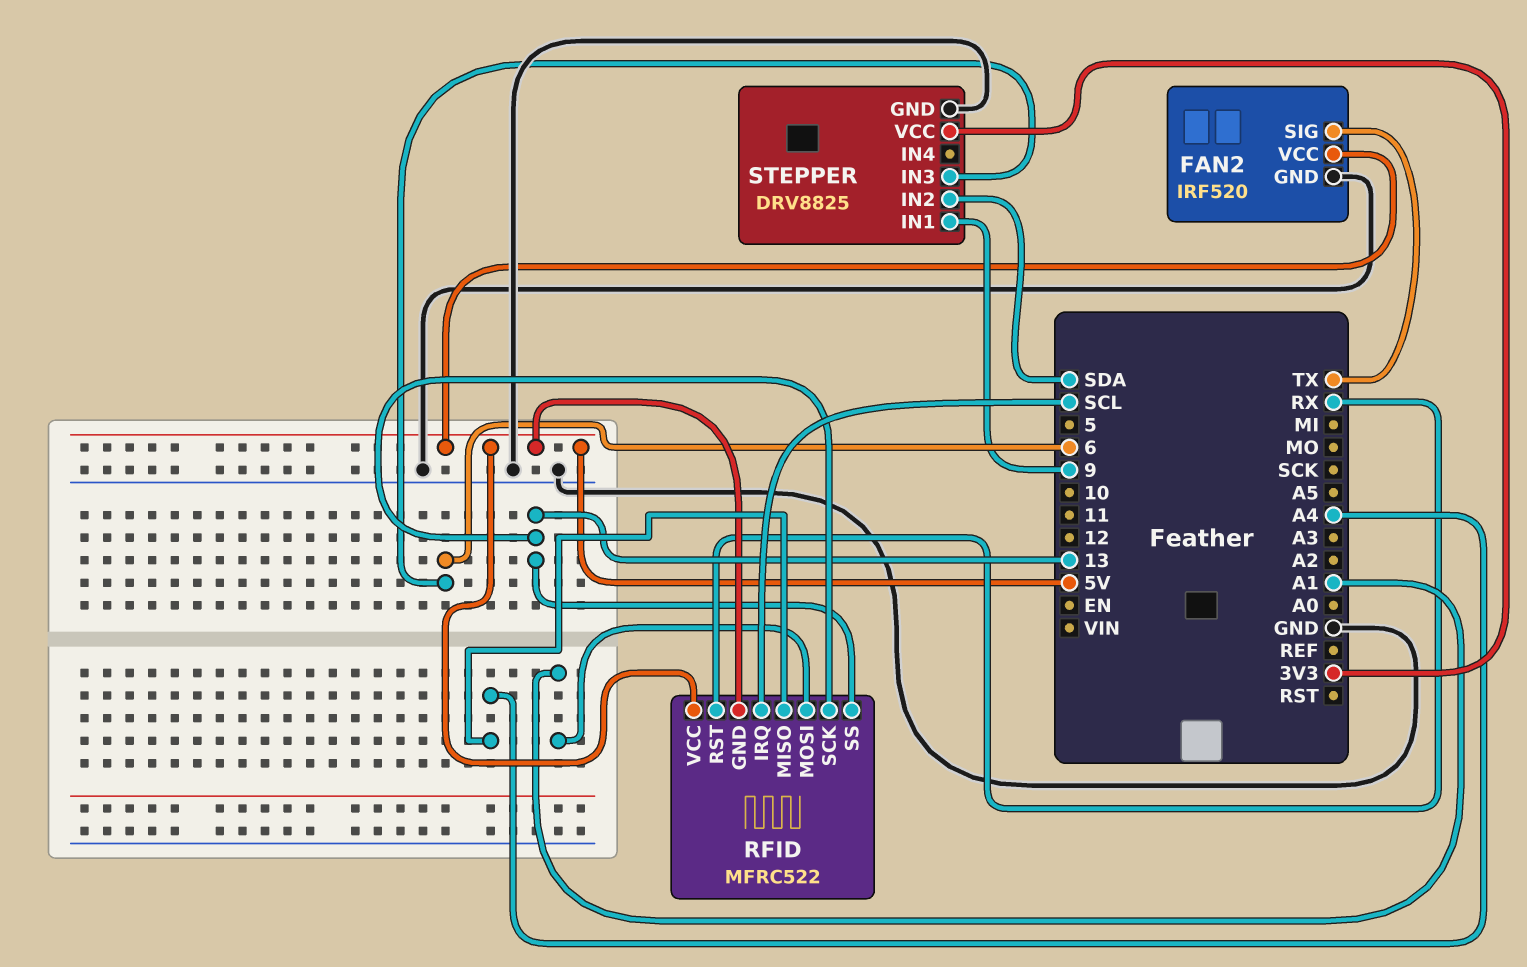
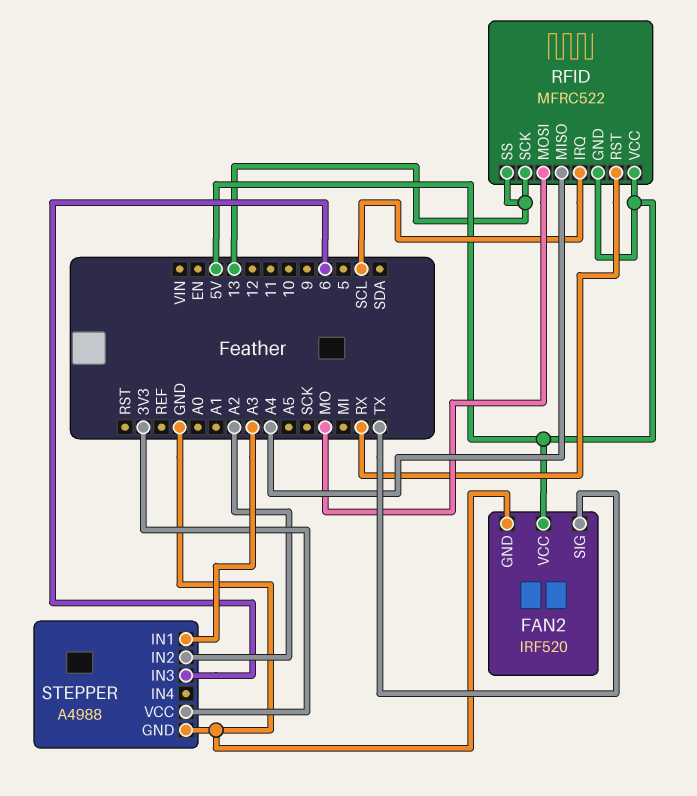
RFID pin MOSI: A1 -> MO
STEPPER: DRV8825 -> A4988
STEPPER pin IN1: 9 -> A3
STEPPER pin IN2: SDA -> A2

